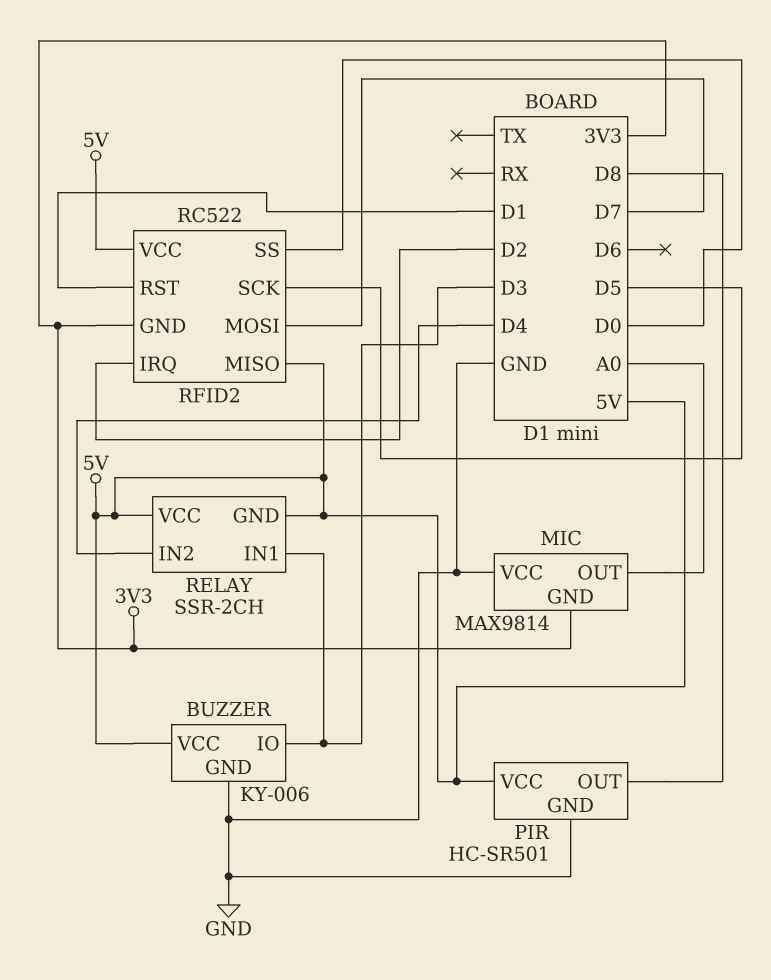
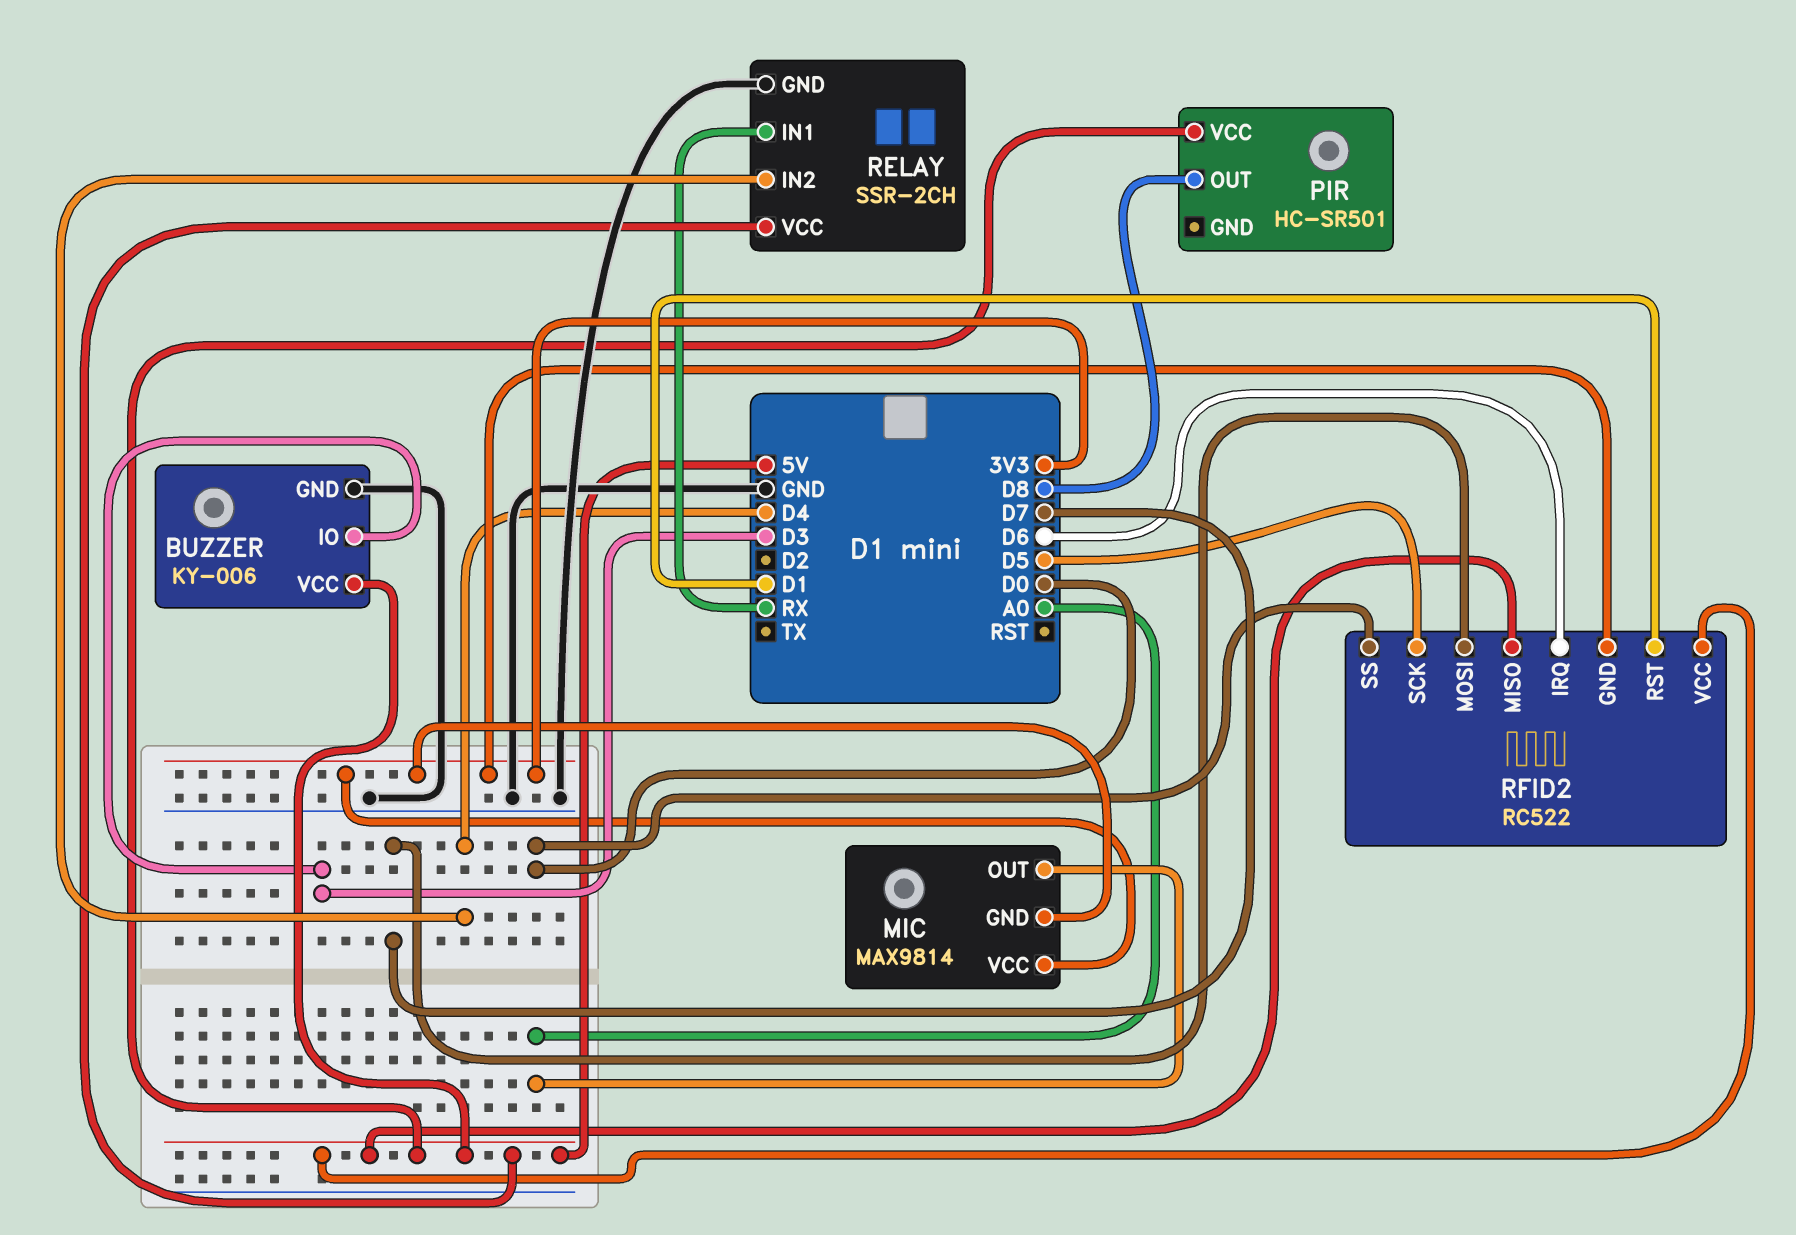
MIC pin VCC: GND -> 3V3
PIR pin GND: GND -> none
RELAY pin GND: 5V -> GND
RELAY pin IN1: D3 -> RX
RFID2 pin IRQ: D2 -> D6

